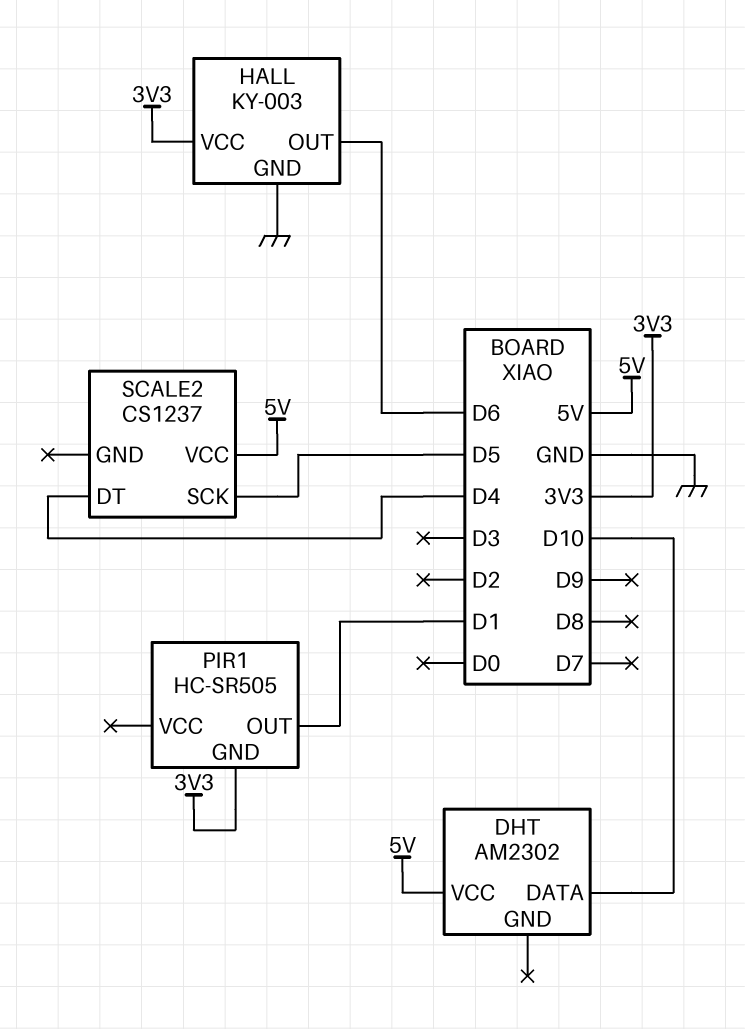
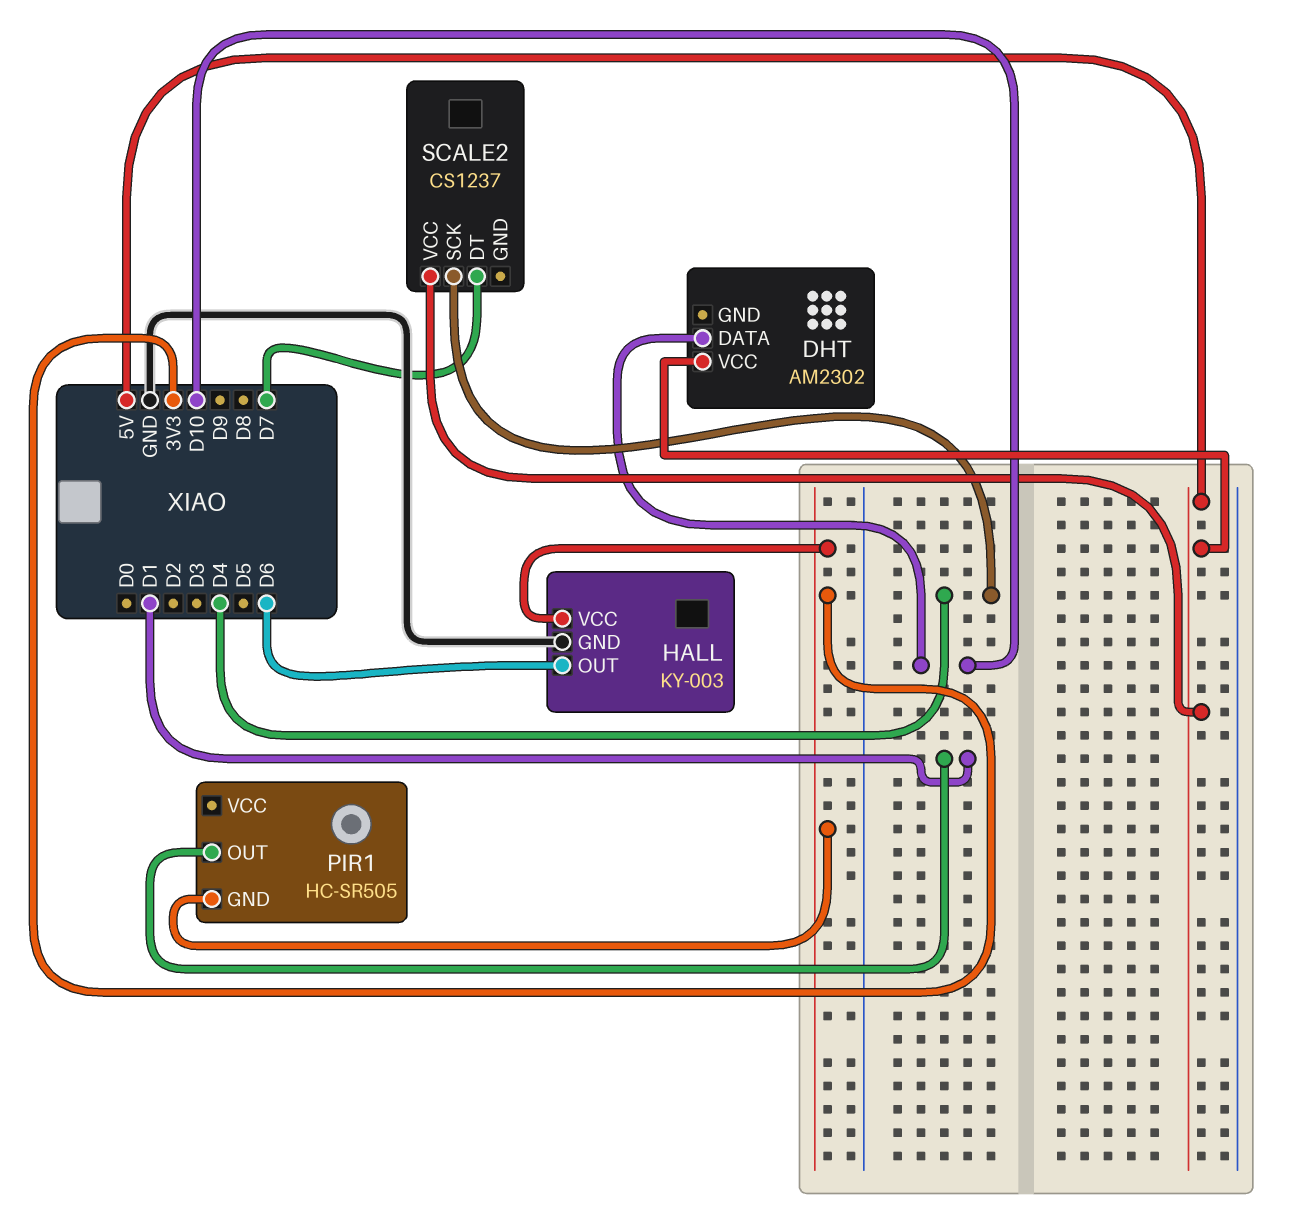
SCALE2 pin DT: D4 -> D7
SCALE2 pin SCK: D5 -> D4

